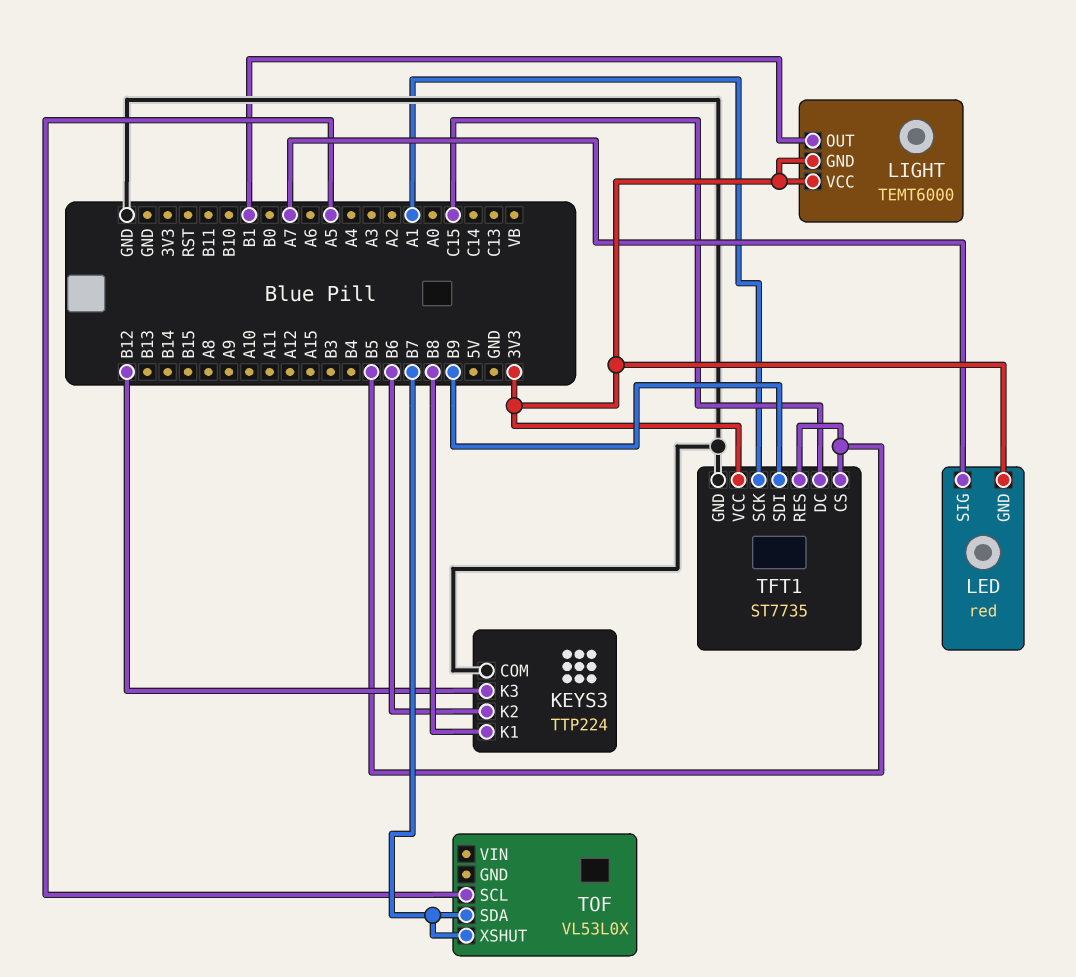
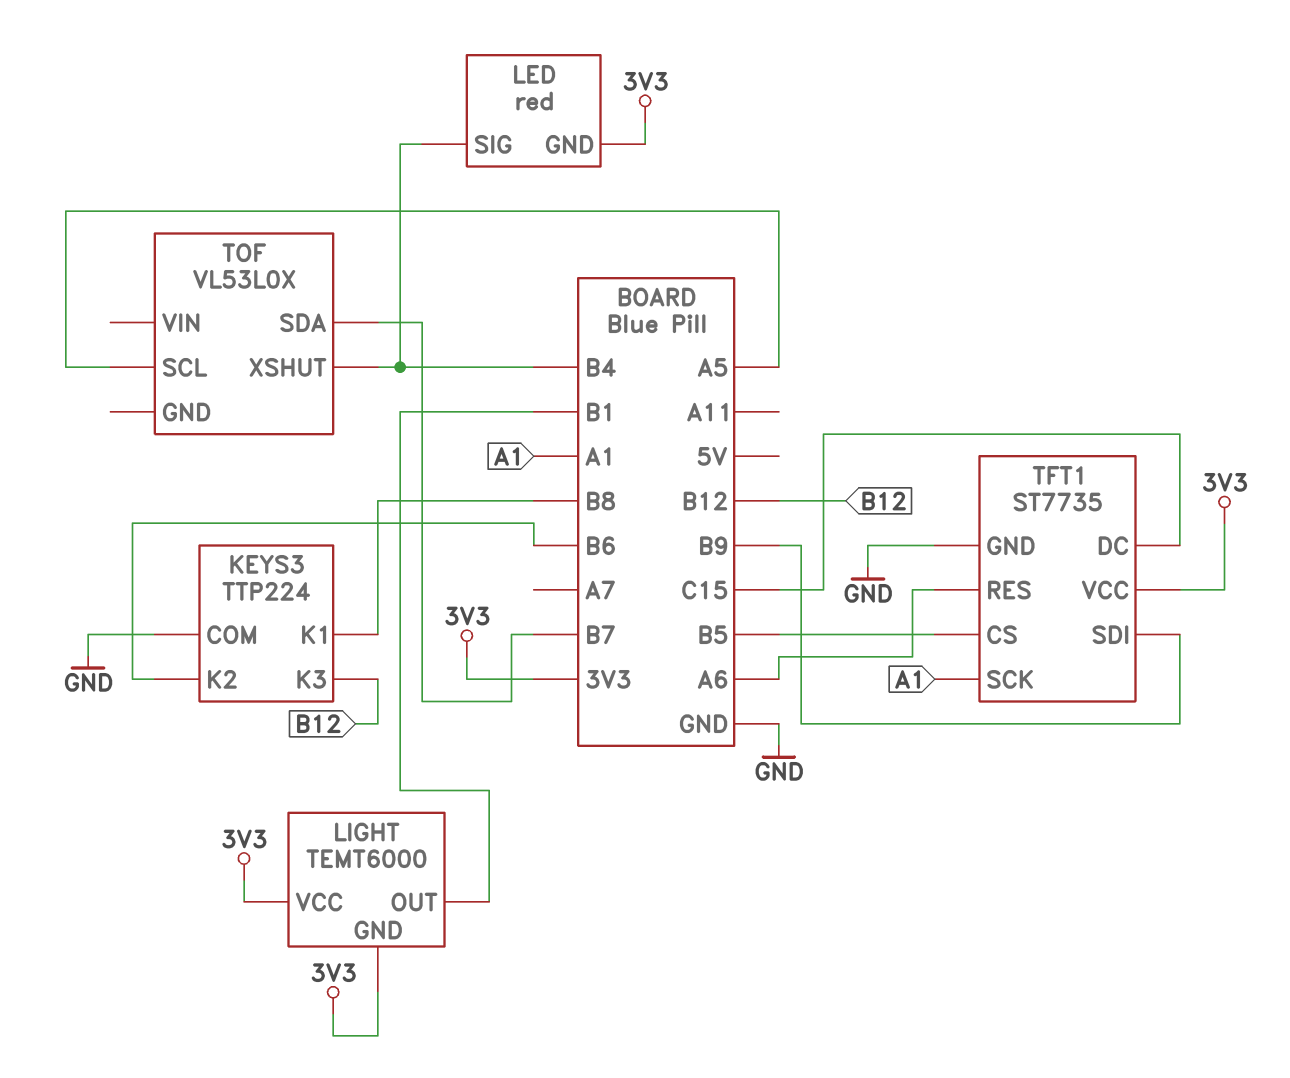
LED pin SIG: A7 -> B4
TFT1 pin RES: B5 -> A6
TOF pin XSHUT: B7 -> B4

